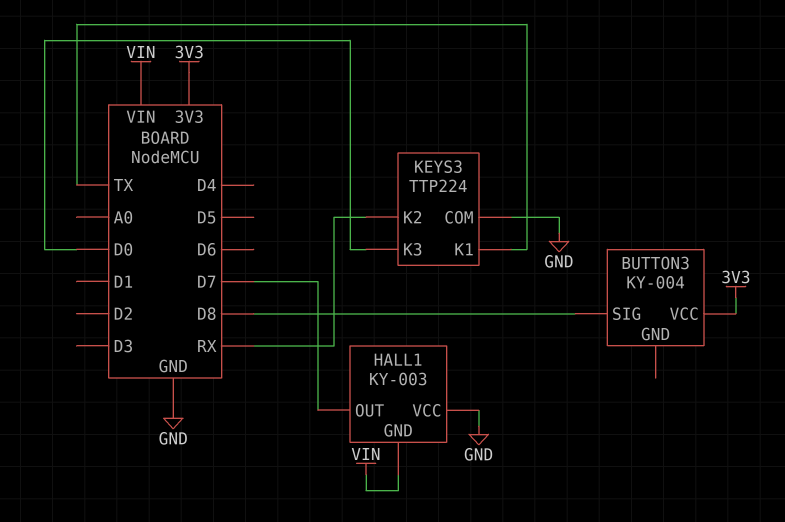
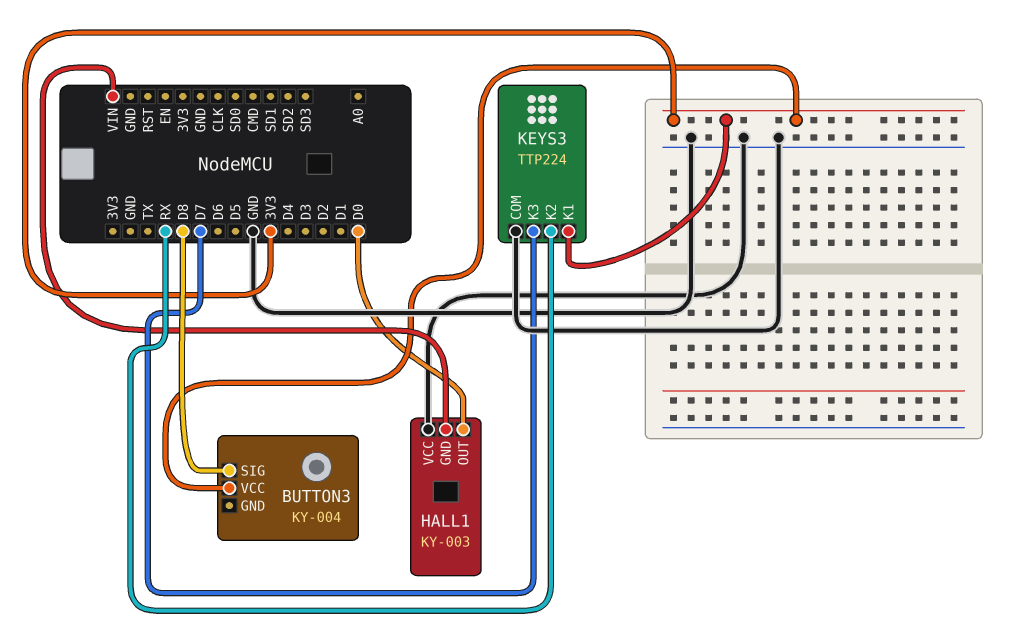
HALL1 pin OUT: D7 -> D0
KEYS3 pin K1: TX -> 3V3
KEYS3 pin K3: D0 -> D7

